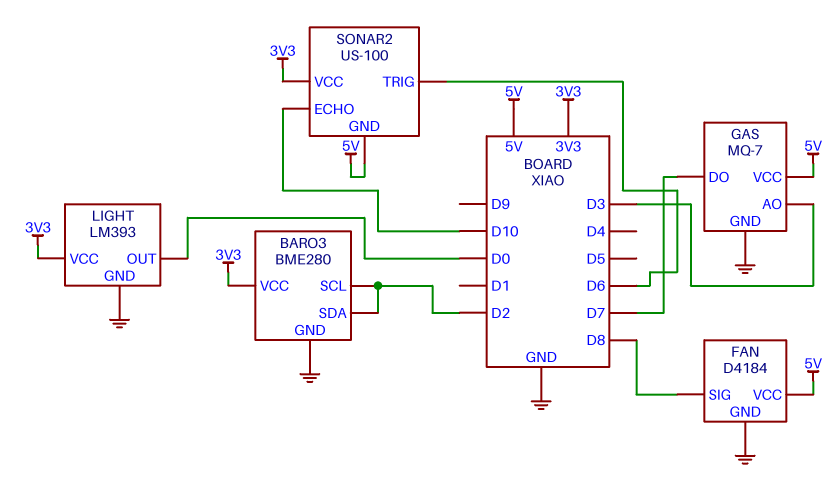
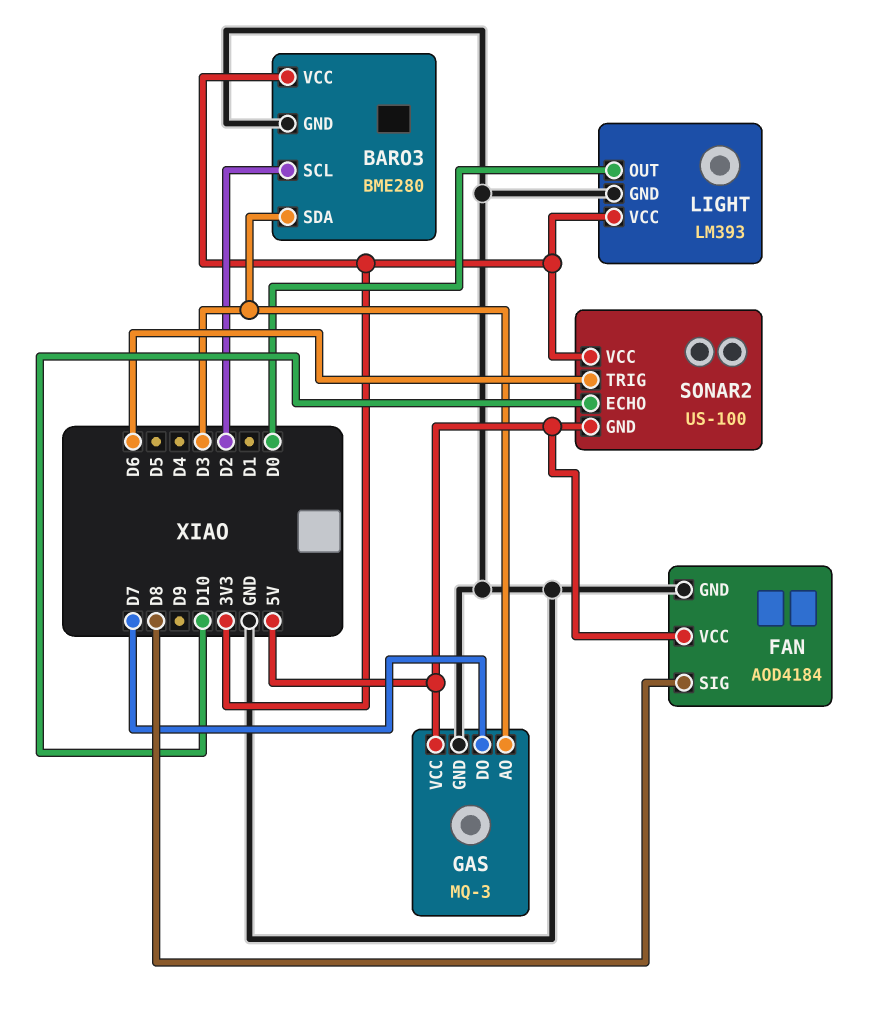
BARO3 pin SDA: D2 -> D3
FAN: D4184 -> AOD4184
GAS: MQ-7 -> MQ-3

